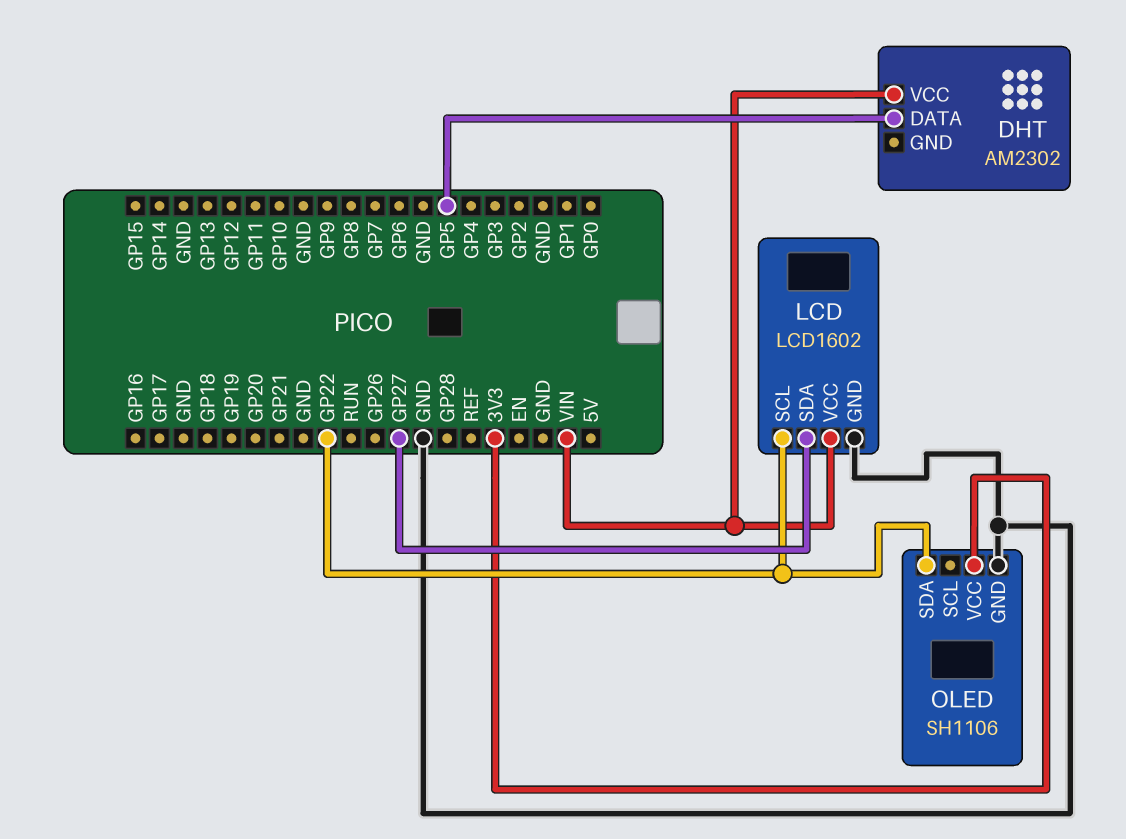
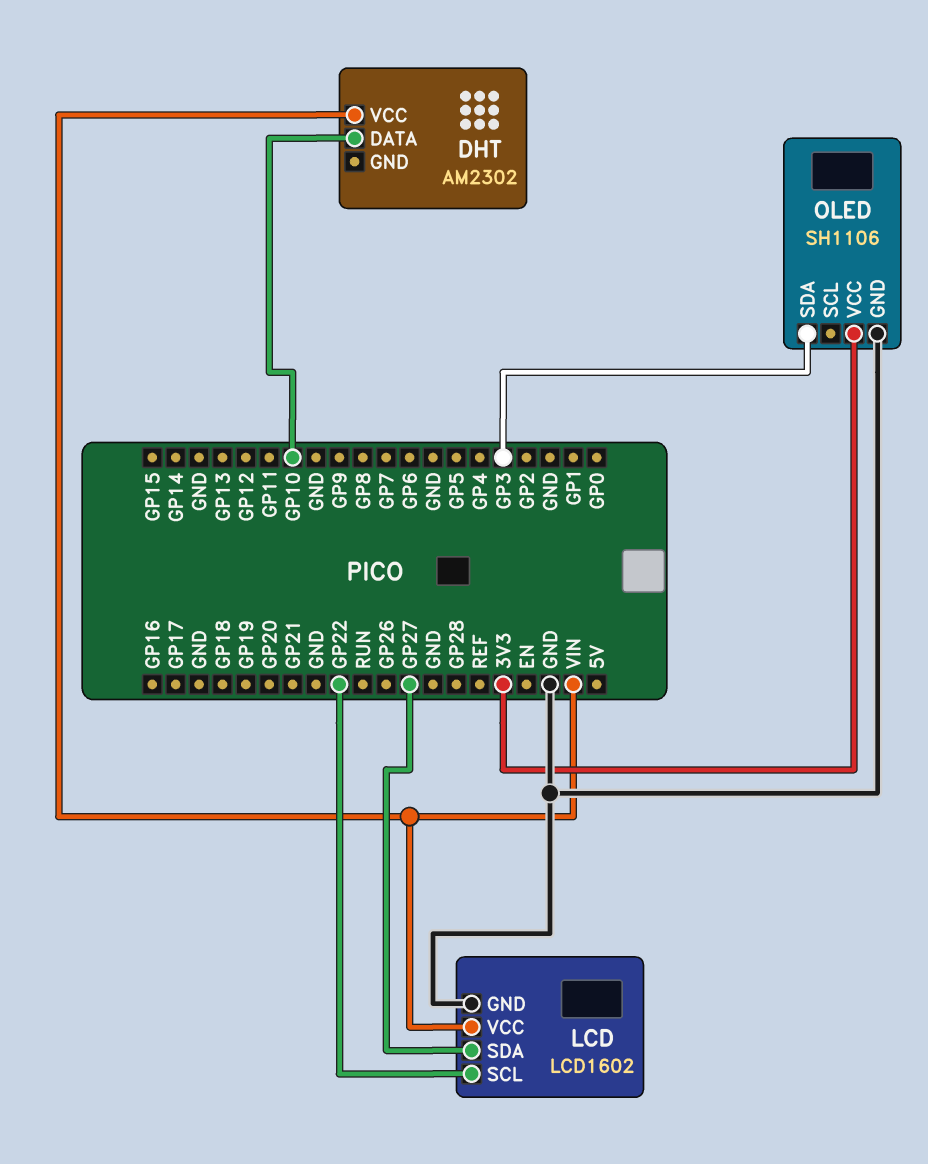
DHT pin DATA: GP5 -> GP10
OLED pin SDA: GP22 -> GP3

